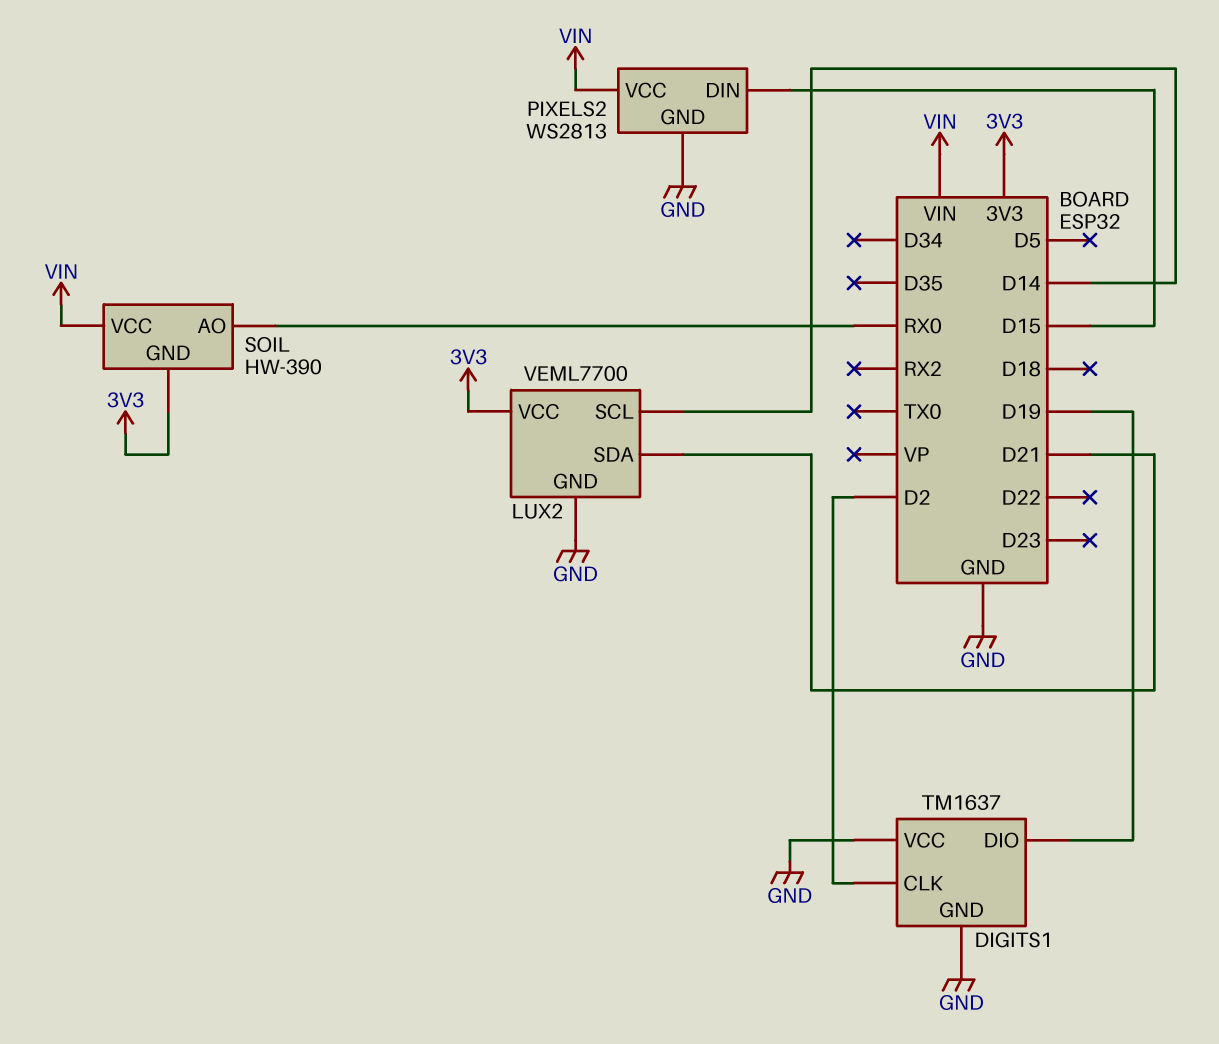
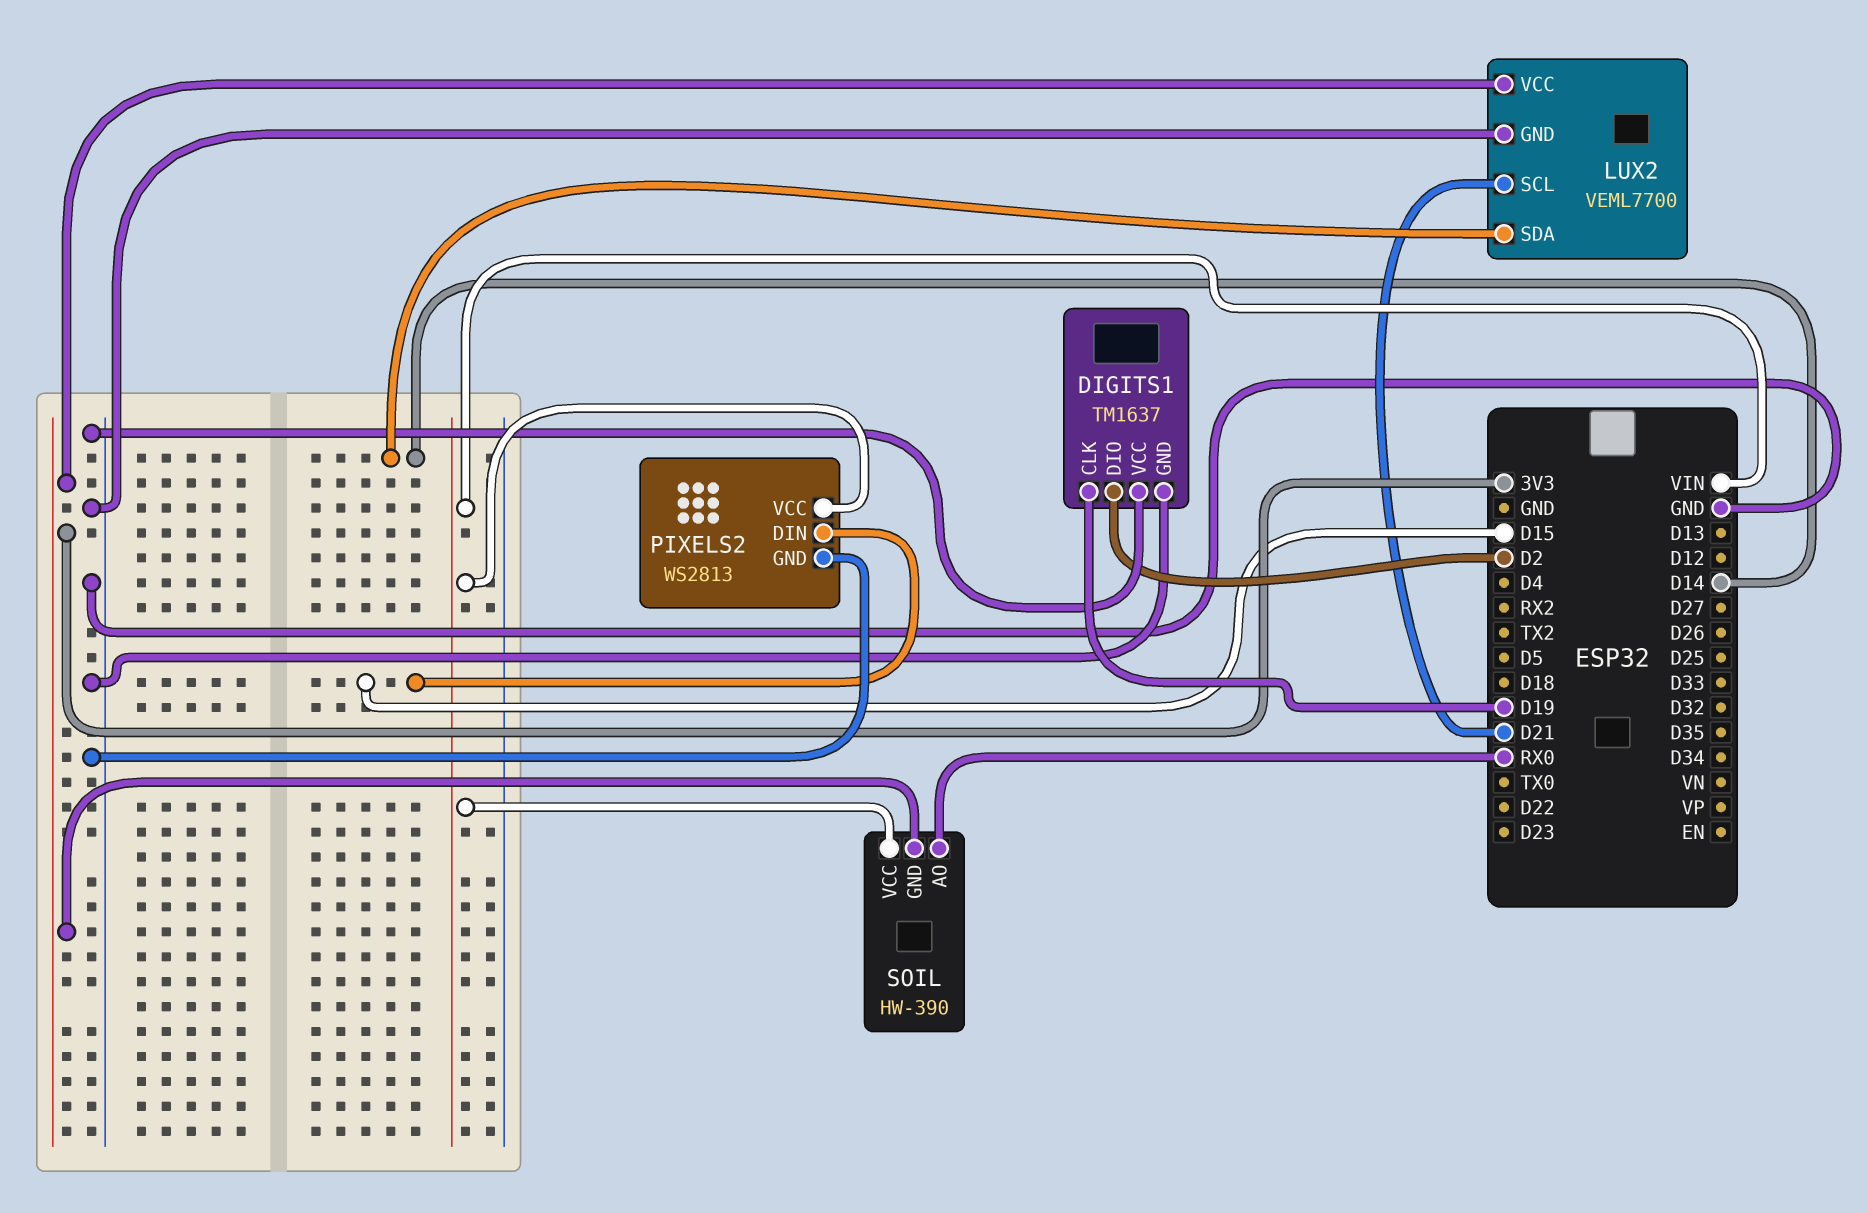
DIGITS1 pin CLK: D2 -> D19
DIGITS1 pin DIO: D19 -> D2
LUX2 pin SCL: D14 -> D21
LUX2 pin SDA: D21 -> D14

